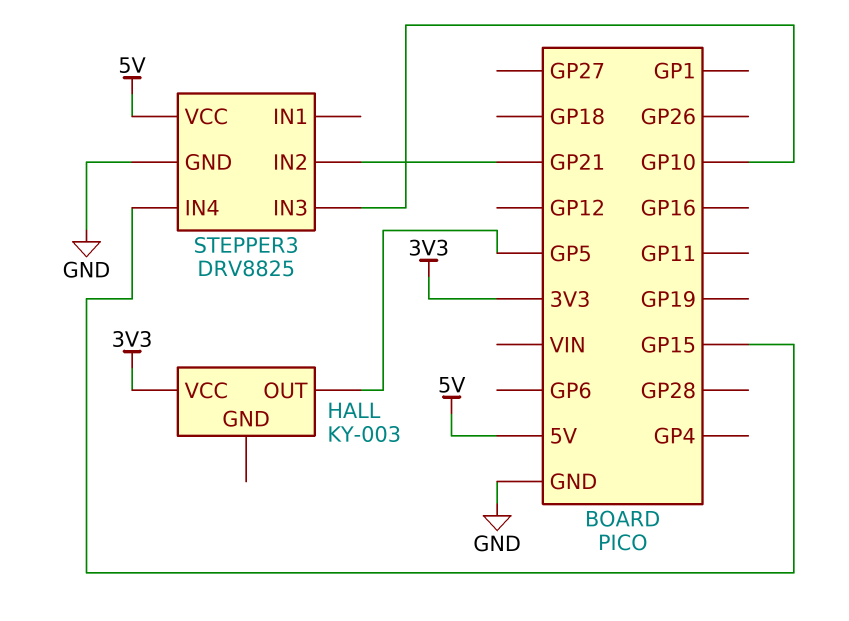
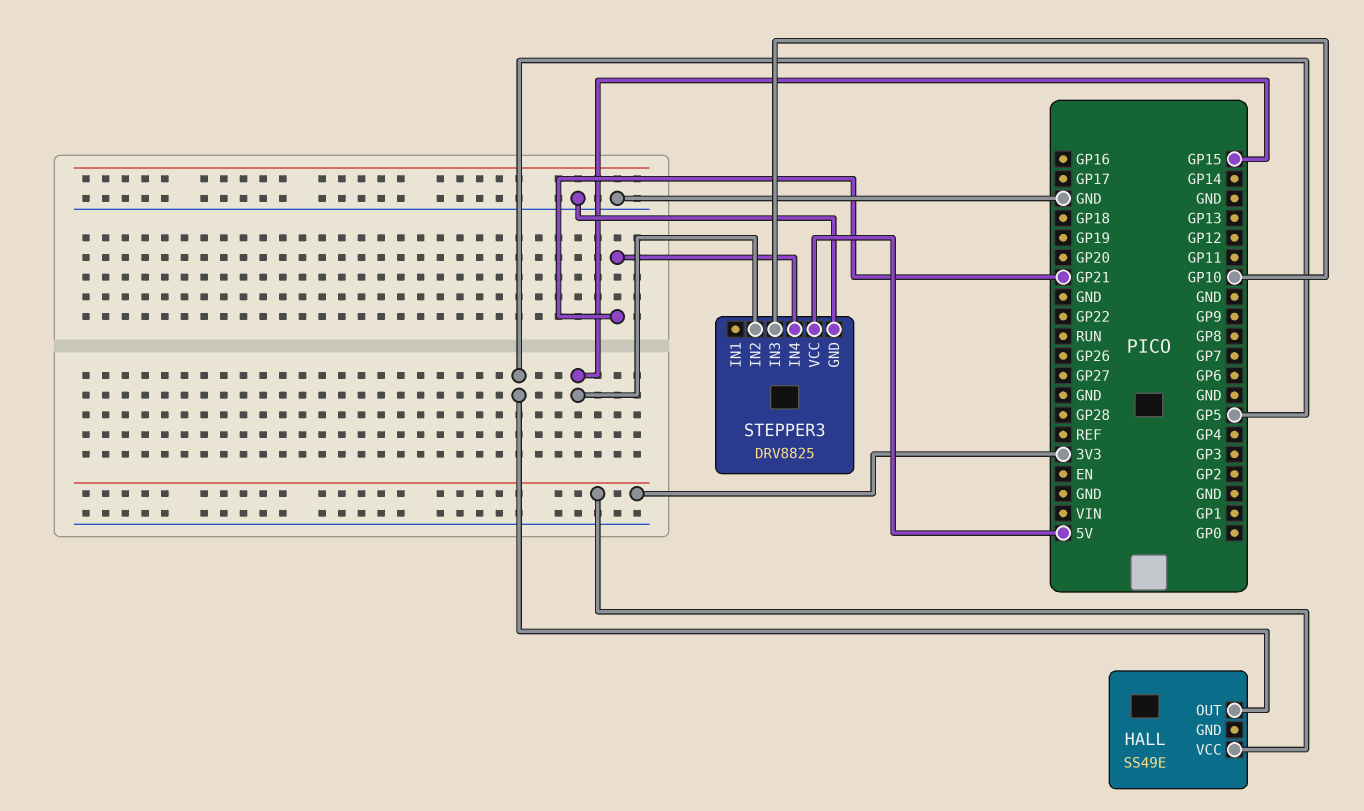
HALL: KY-003 -> SS49E
STEPPER3 pin IN2: GP21 -> GP15
STEPPER3 pin IN4: GP15 -> GP21

